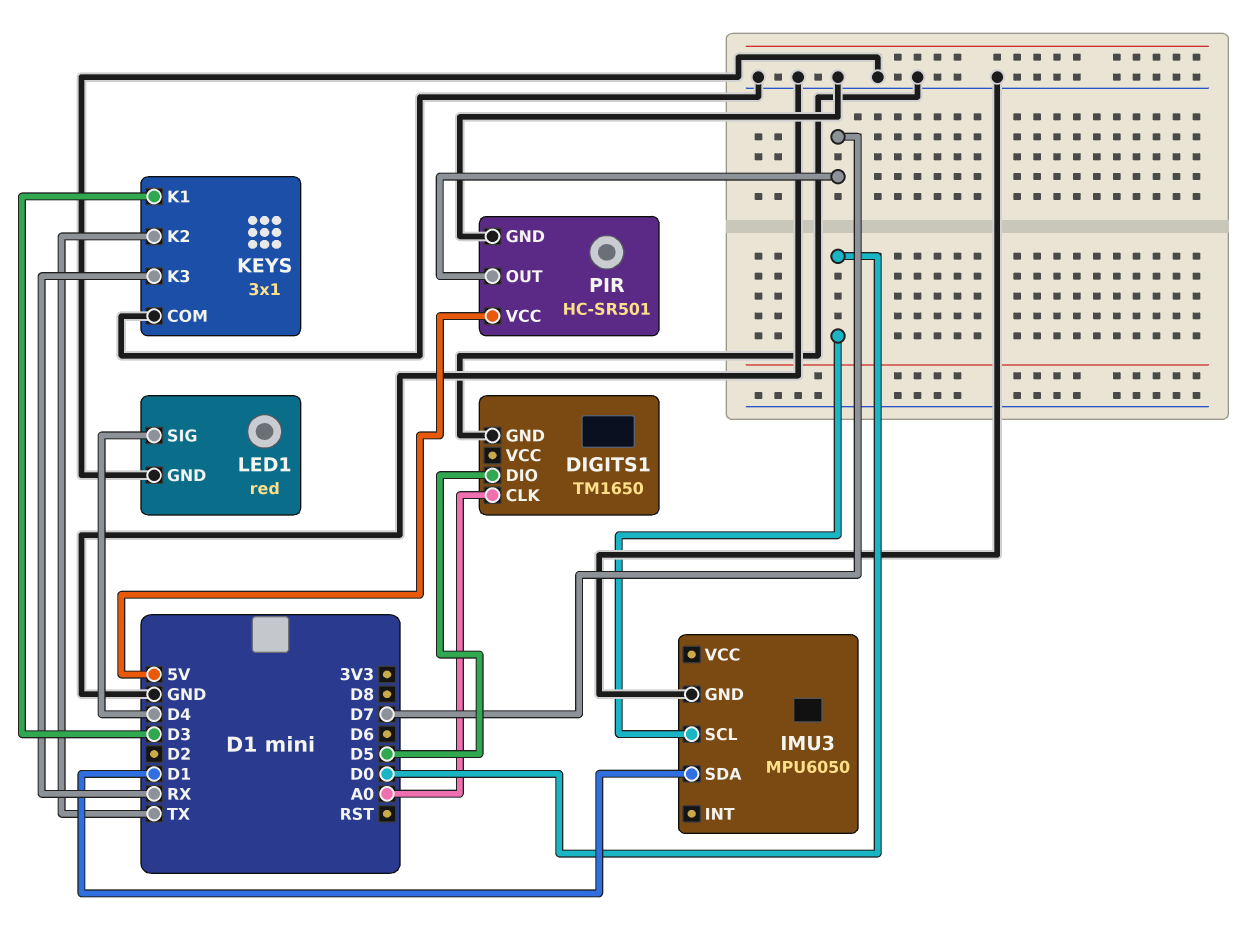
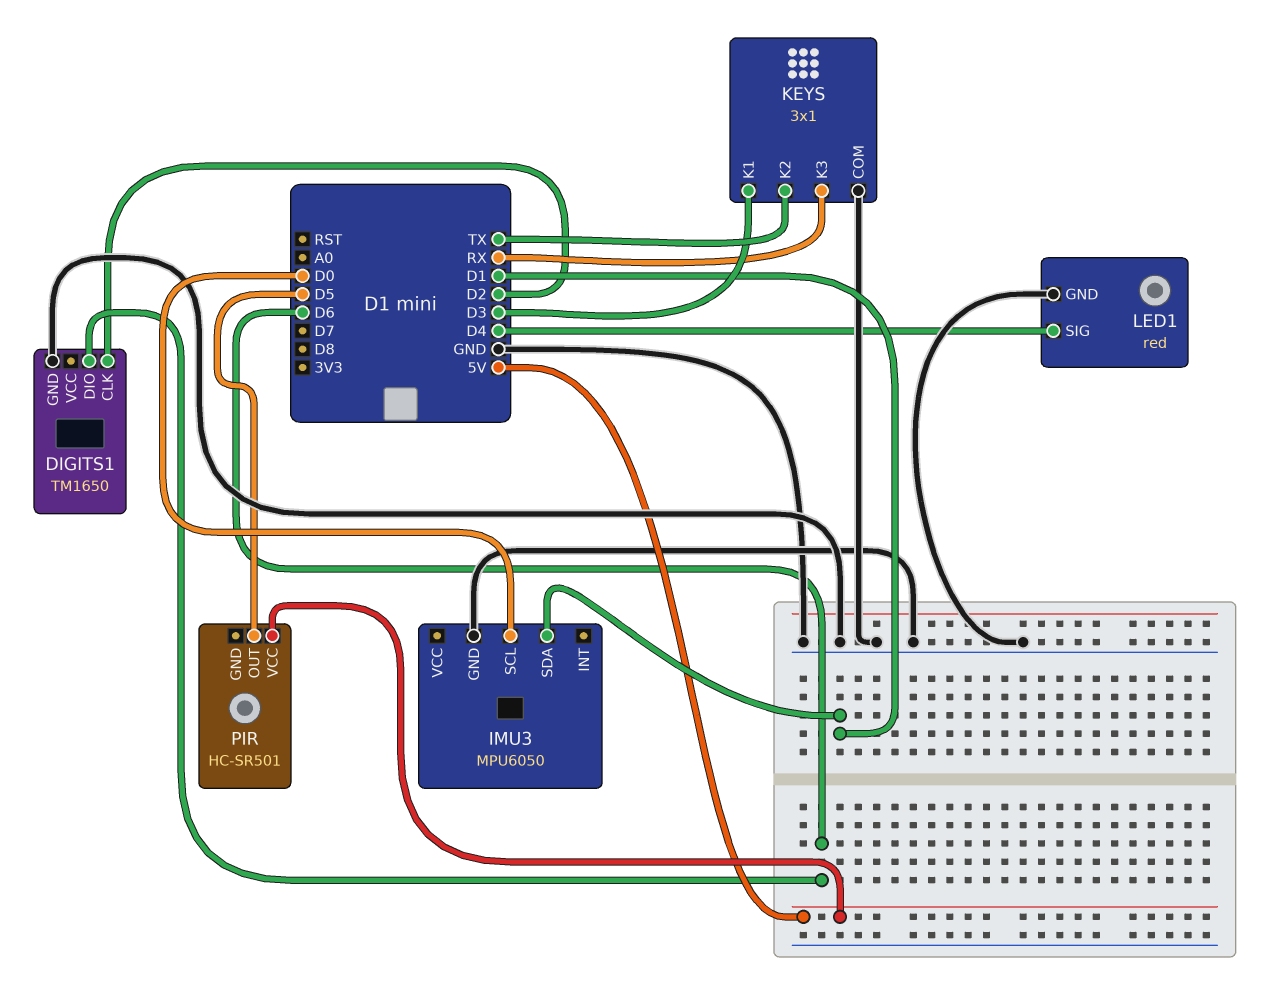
DIGITS1 pin CLK: A0 -> D2
DIGITS1 pin DIO: D5 -> D6
PIR pin GND: GND -> none
PIR pin OUT: D7 -> D5

